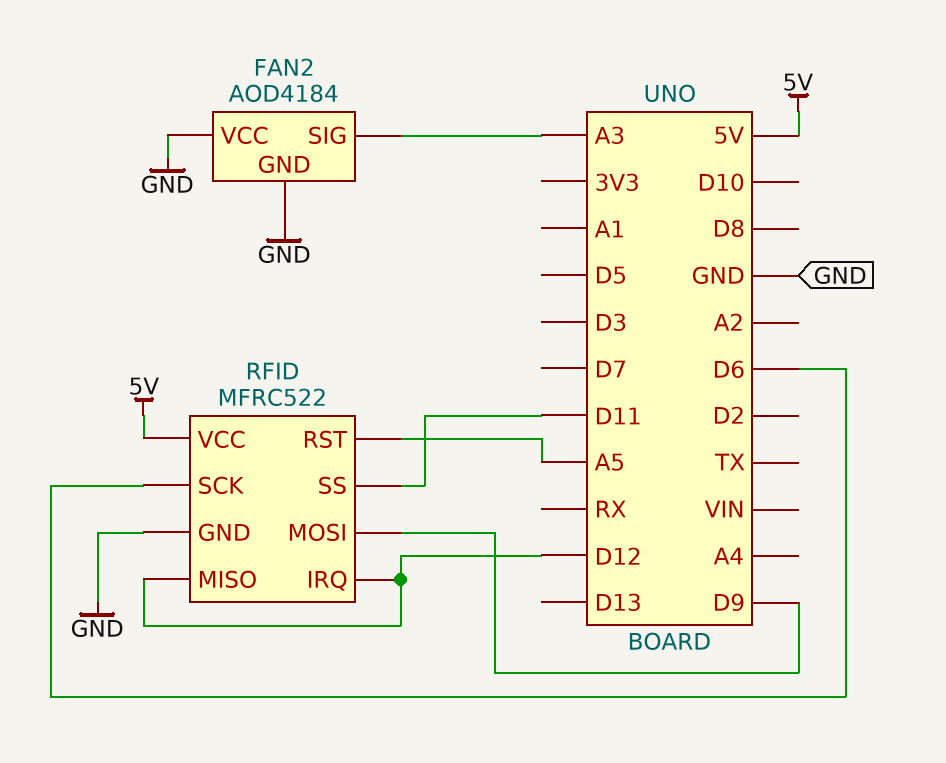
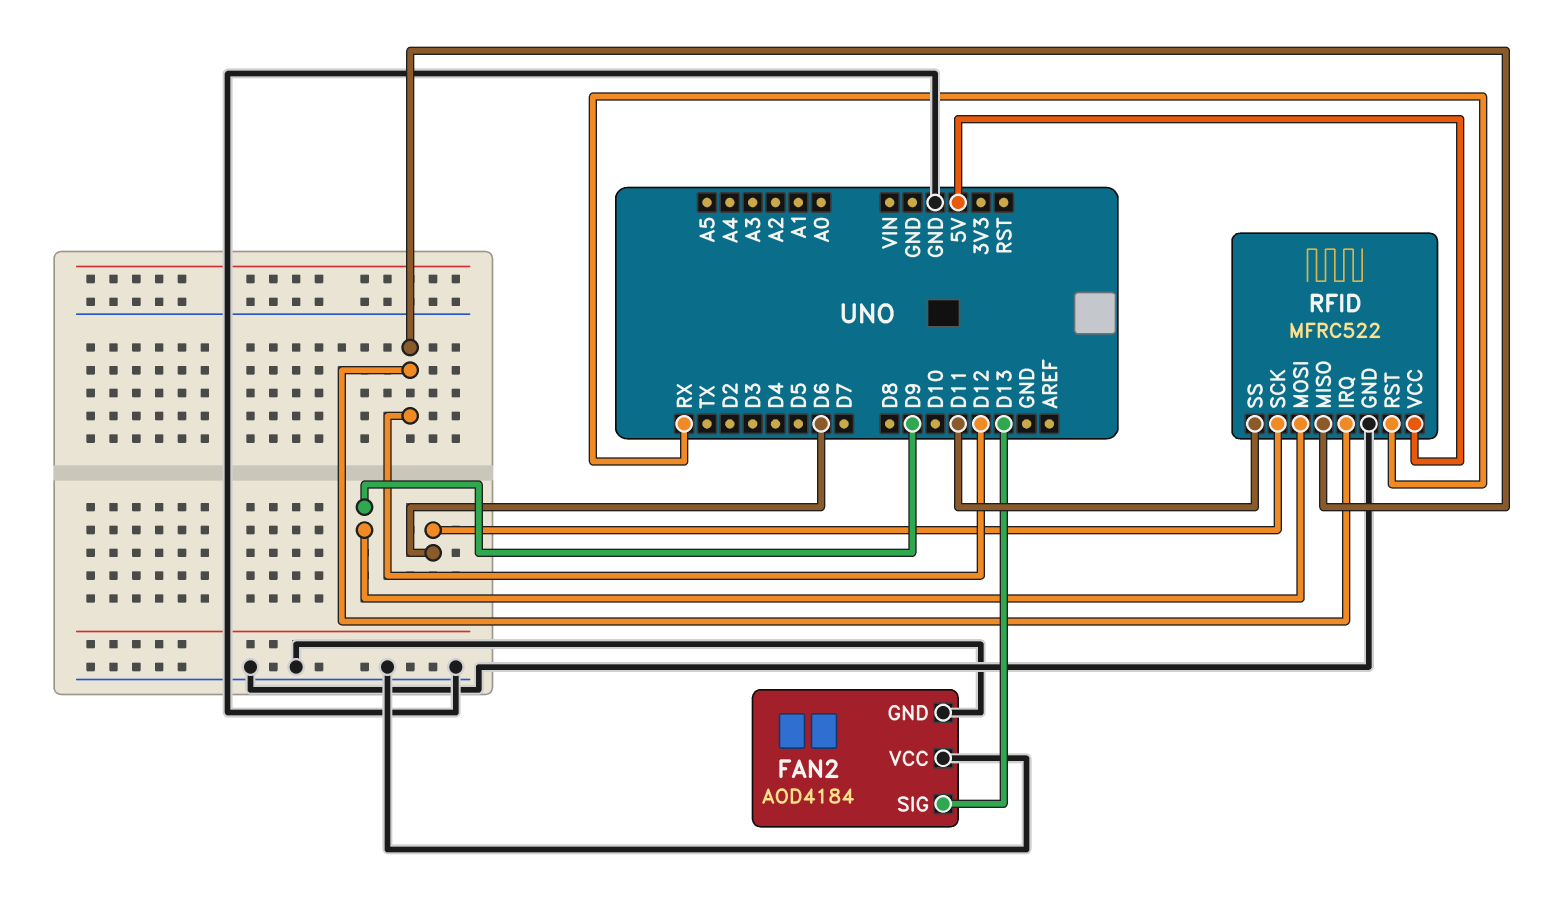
FAN2 pin SIG: A3 -> D13
RFID pin RST: A5 -> RX

